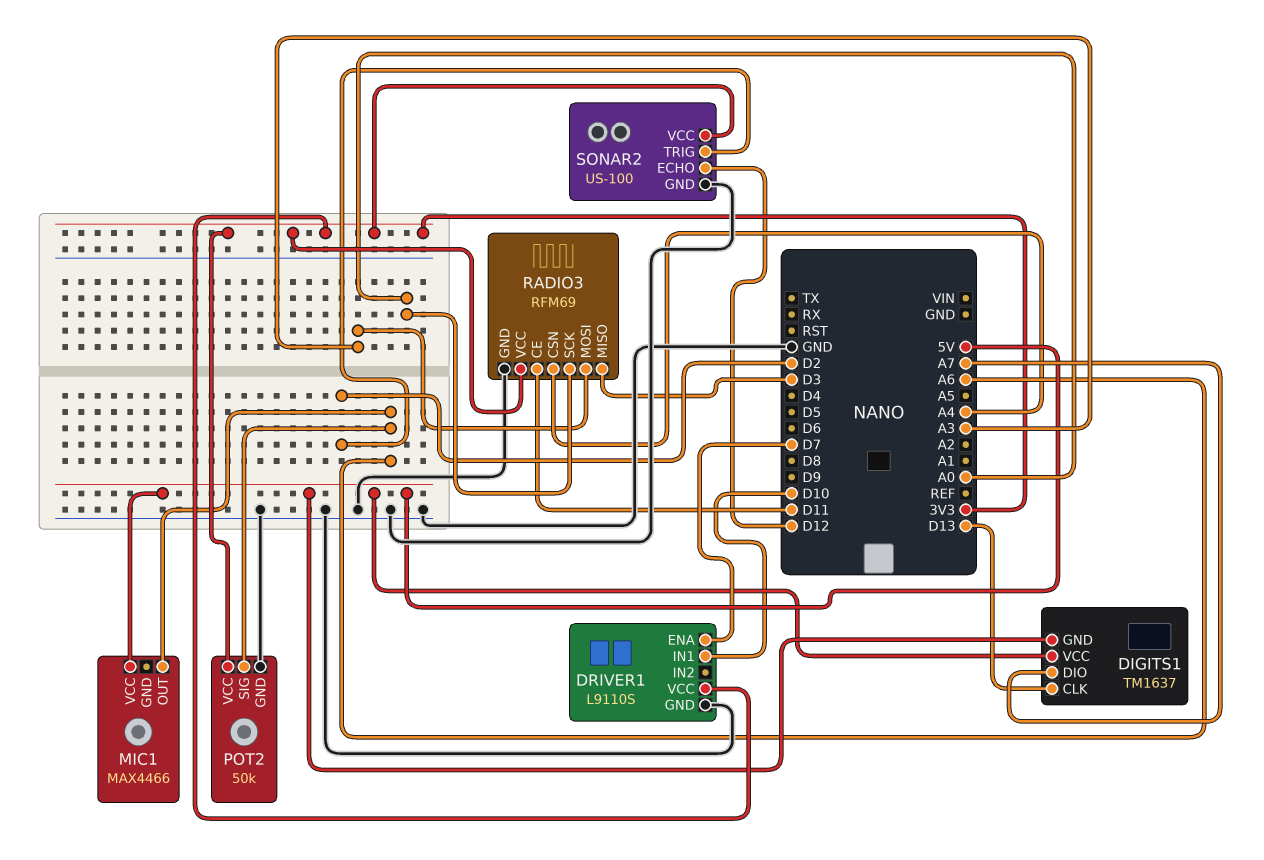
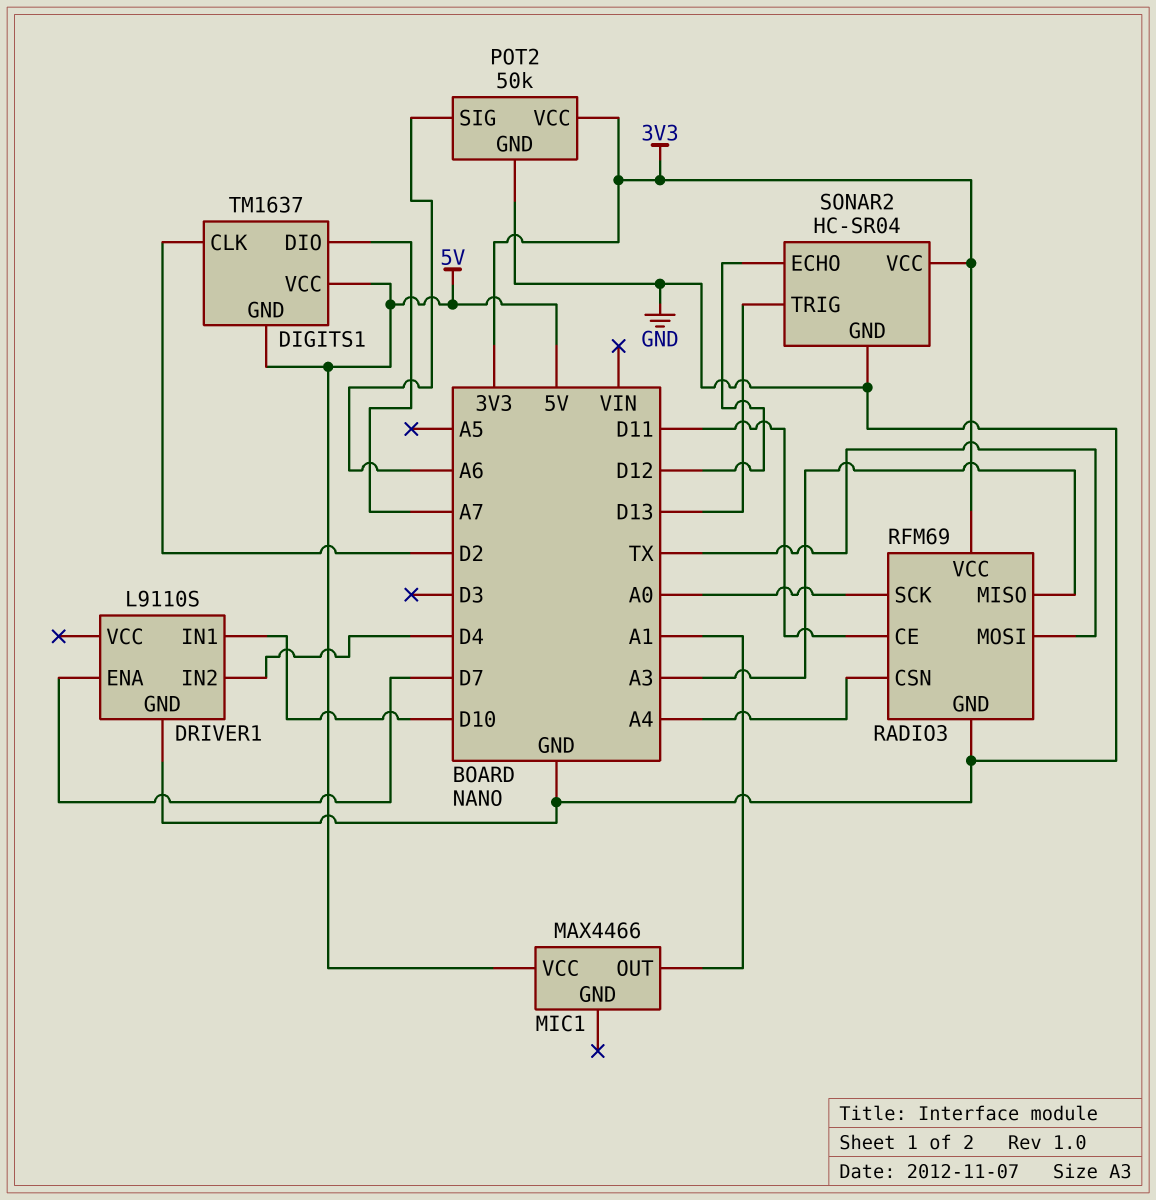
DIGITS1 pin CLK: D13 -> D2
DRIVER1 pin IN2: none -> D4
DRIVER1 pin VCC: 3V3 -> none
MIC1 pin OUT: A6 -> A1
RADIO3 pin MISO: D3 -> A3
RADIO3 pin MOSI: A3 -> TX
SONAR2: US-100 -> HC-SR04
SONAR2 pin TRIG: D2 -> D13

